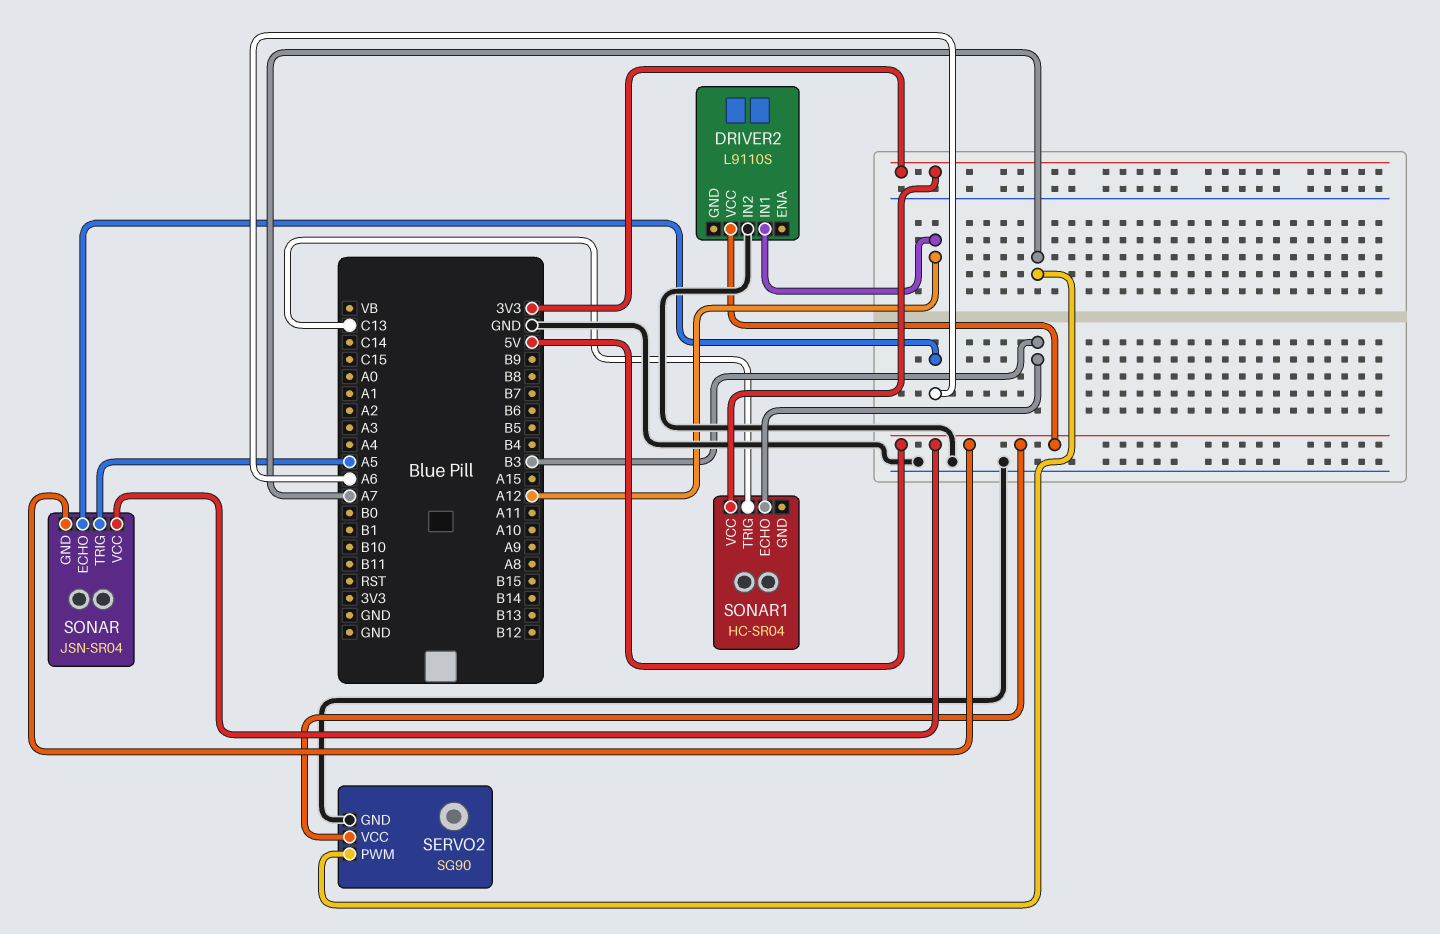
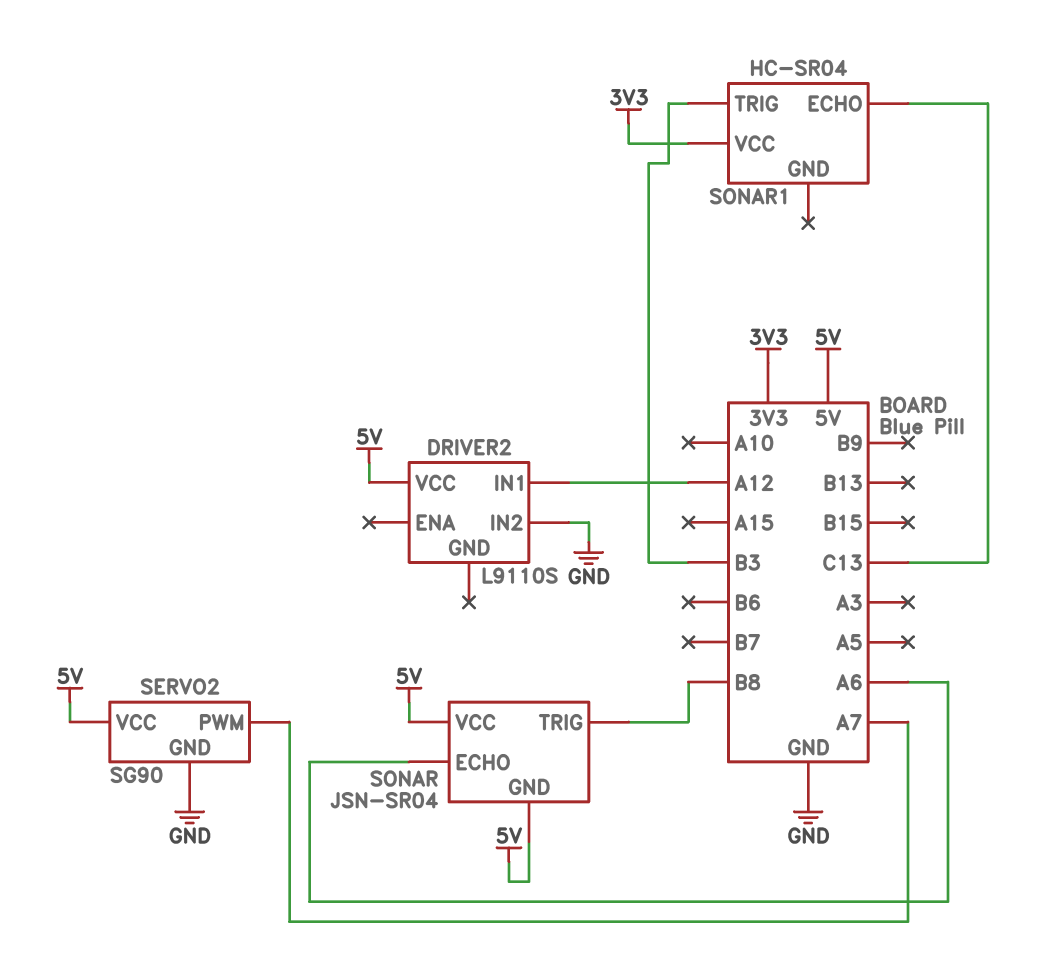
SONAR pin TRIG: A5 -> B8
SONAR1 pin ECHO: B3 -> C13
SONAR1 pin TRIG: C13 -> B3

